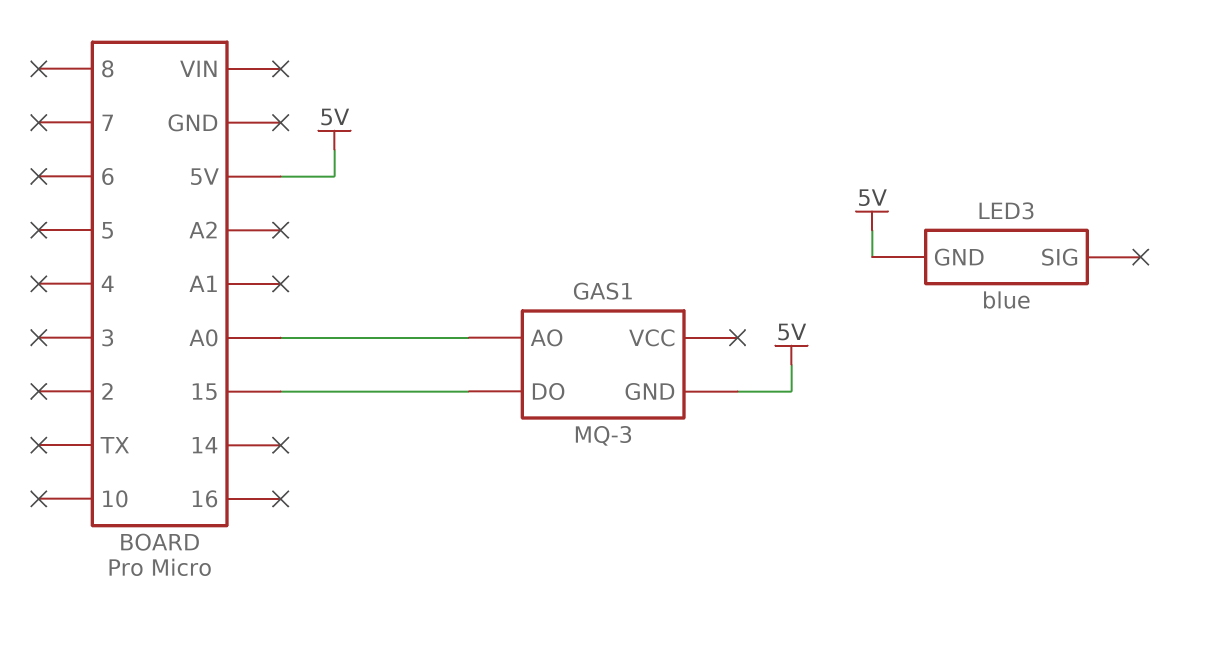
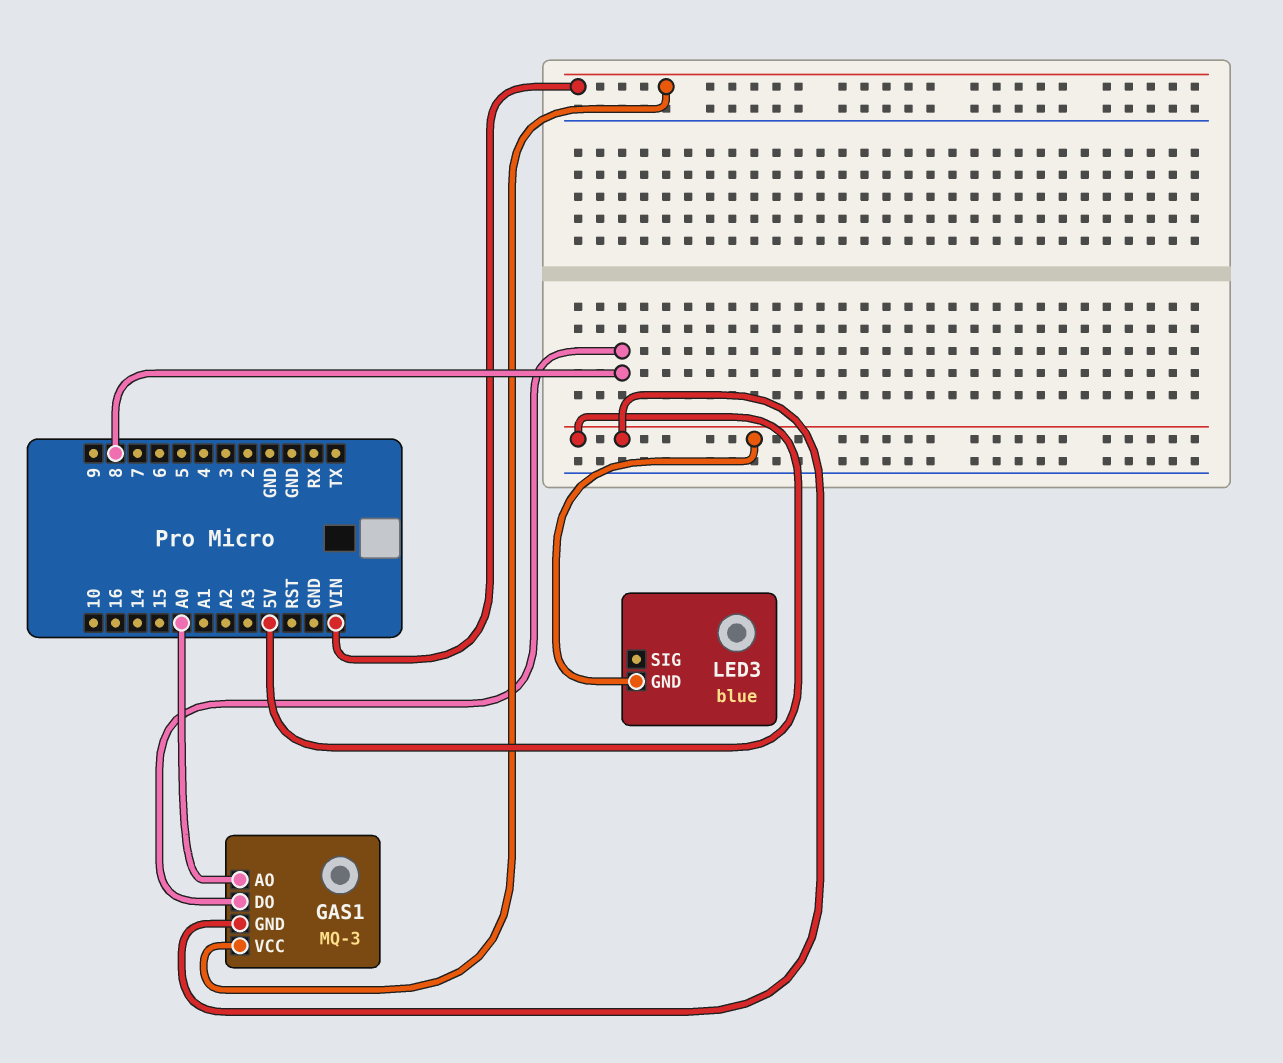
GAS1 pin DO: 15 -> 8
GAS1 pin VCC: none -> VIN

